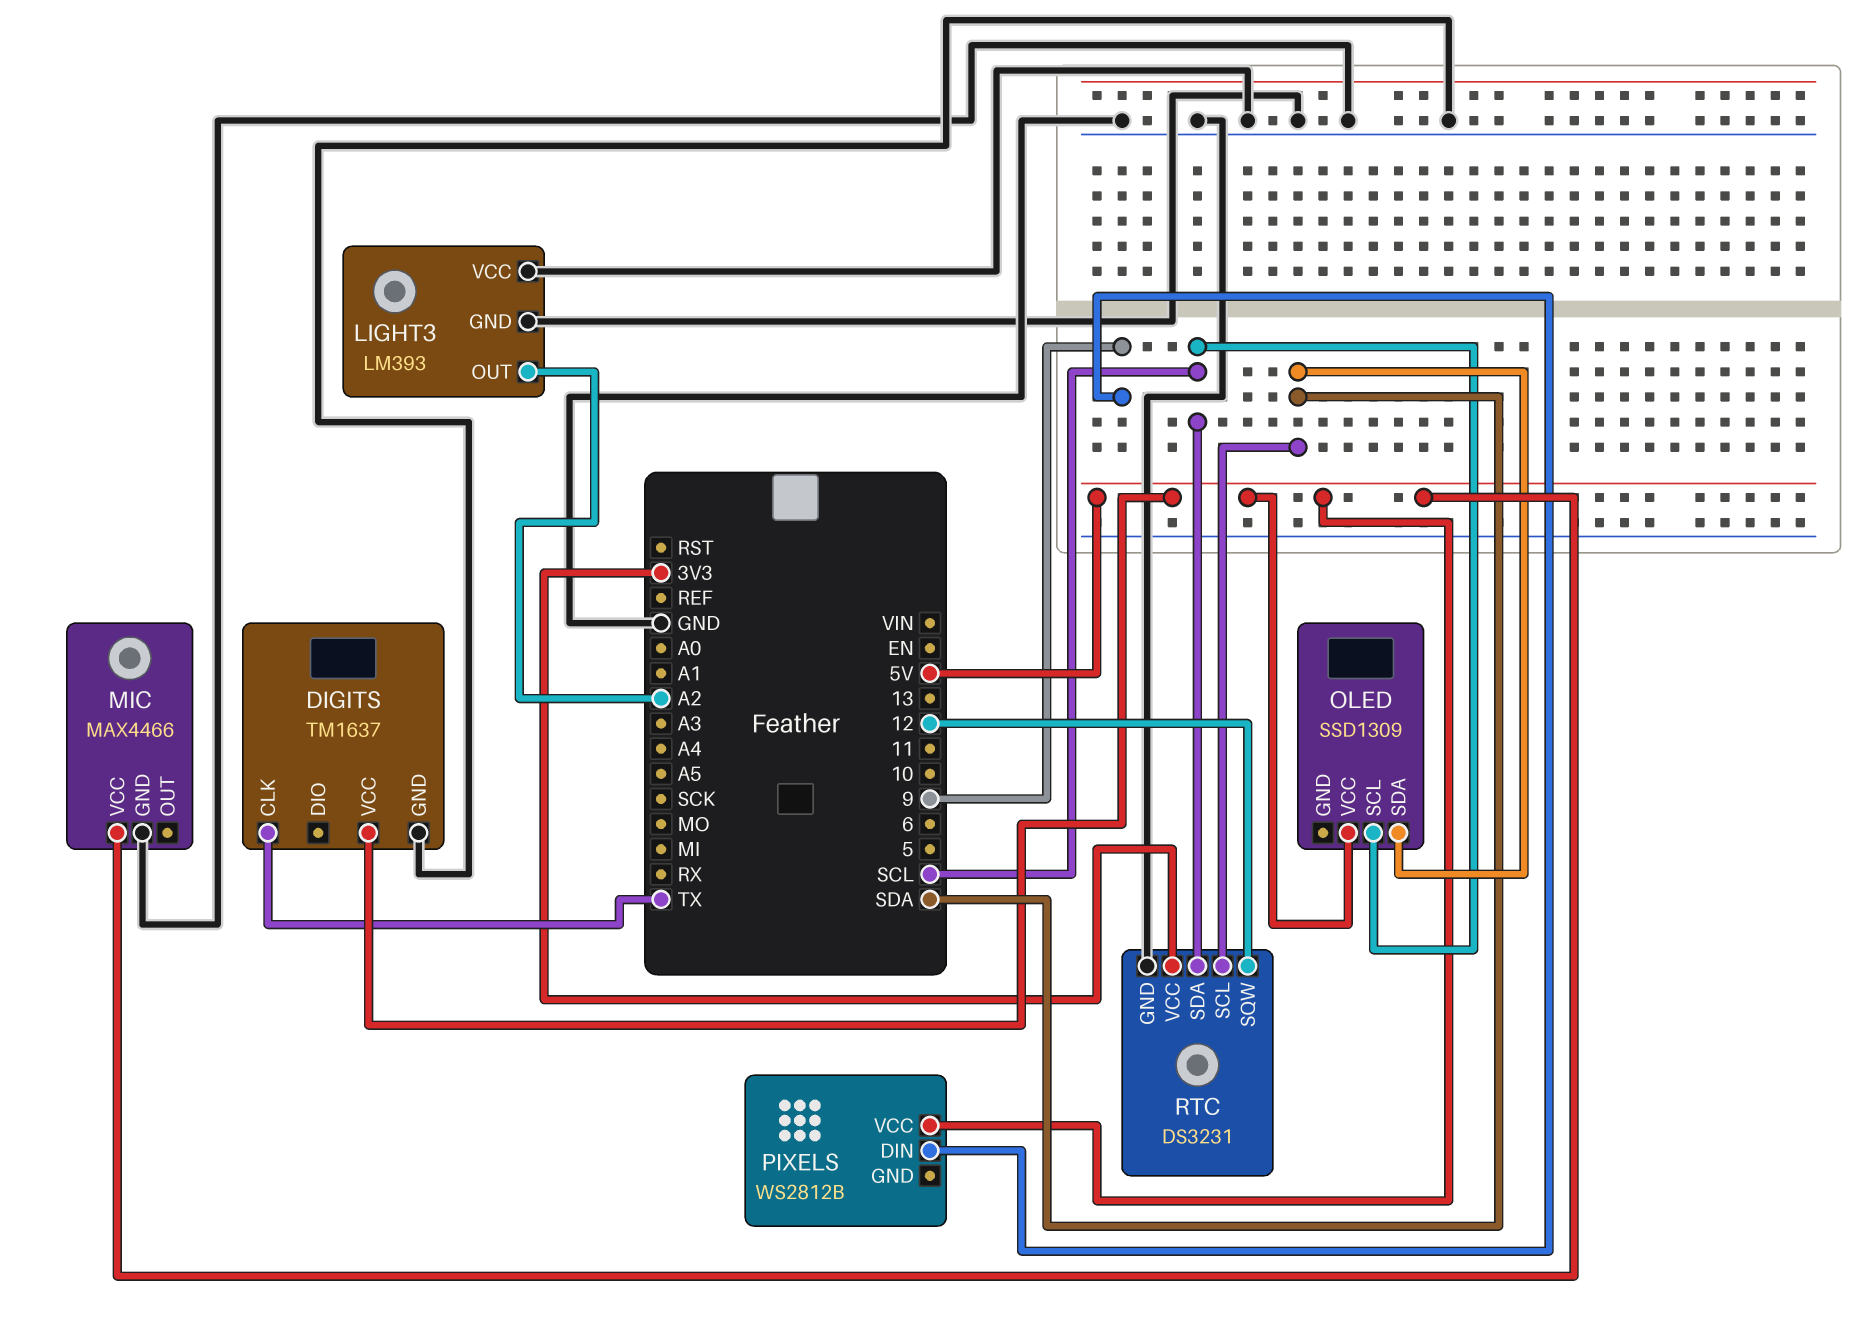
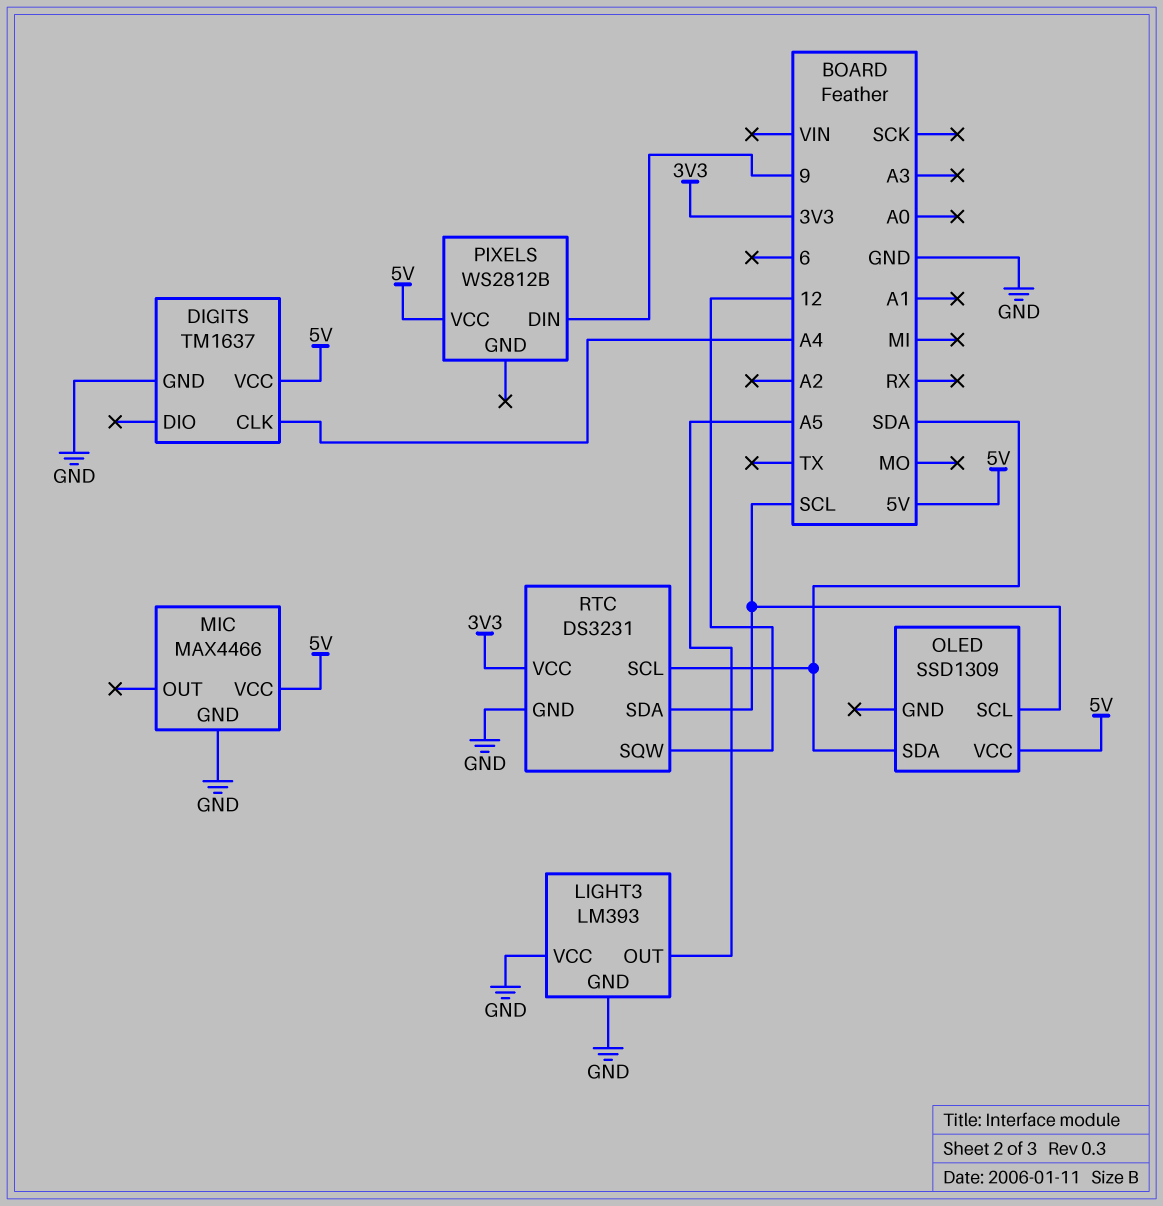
DIGITS pin CLK: TX -> A4
LIGHT3 pin OUT: A2 -> A5

